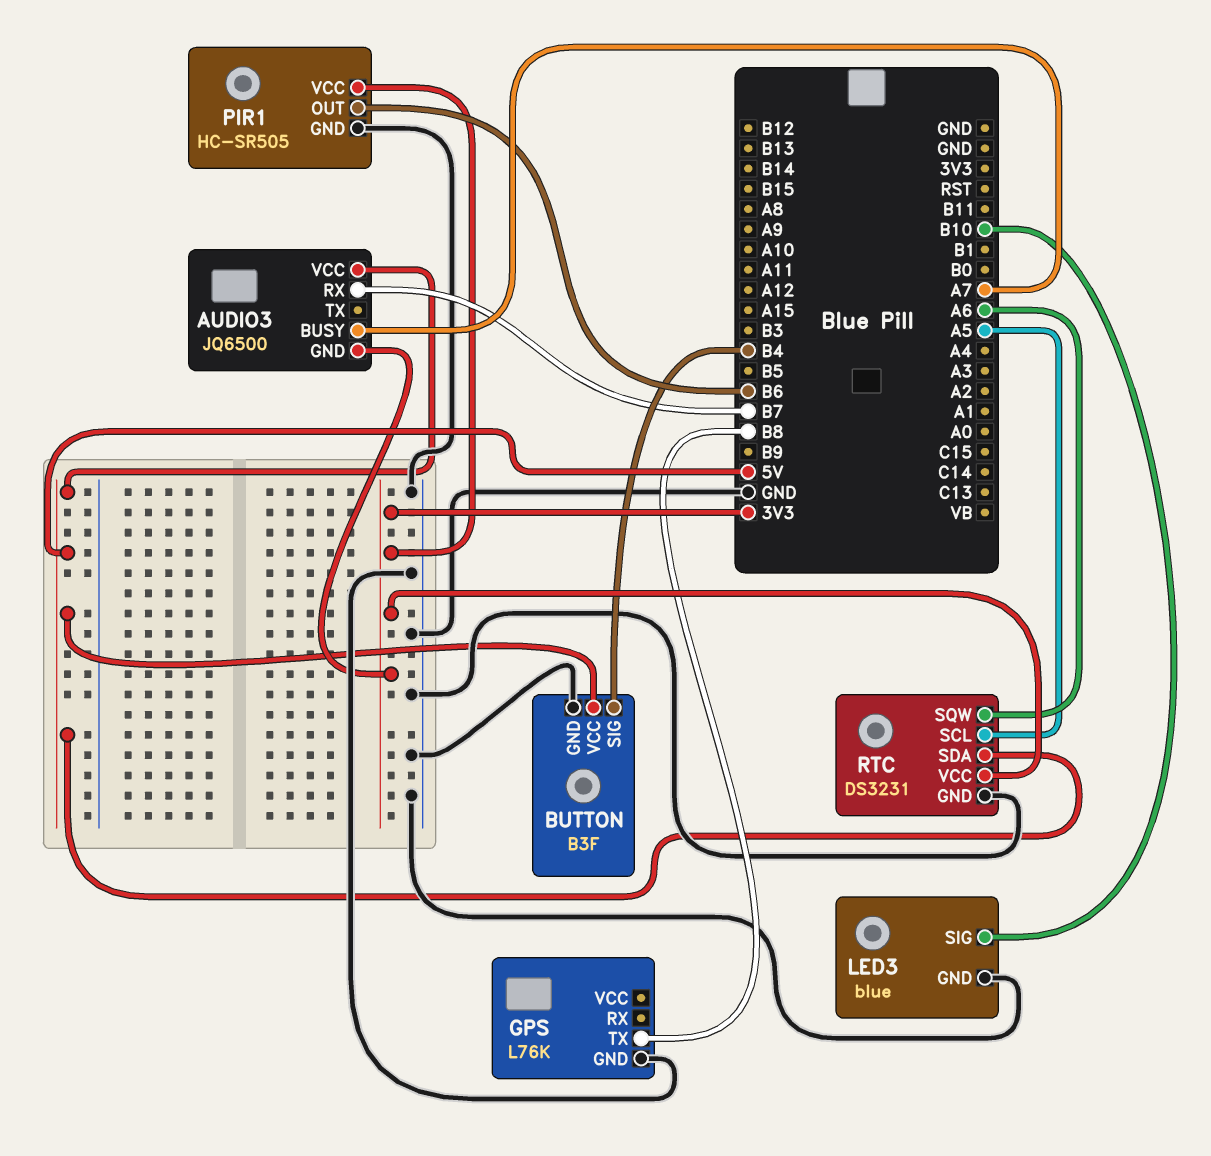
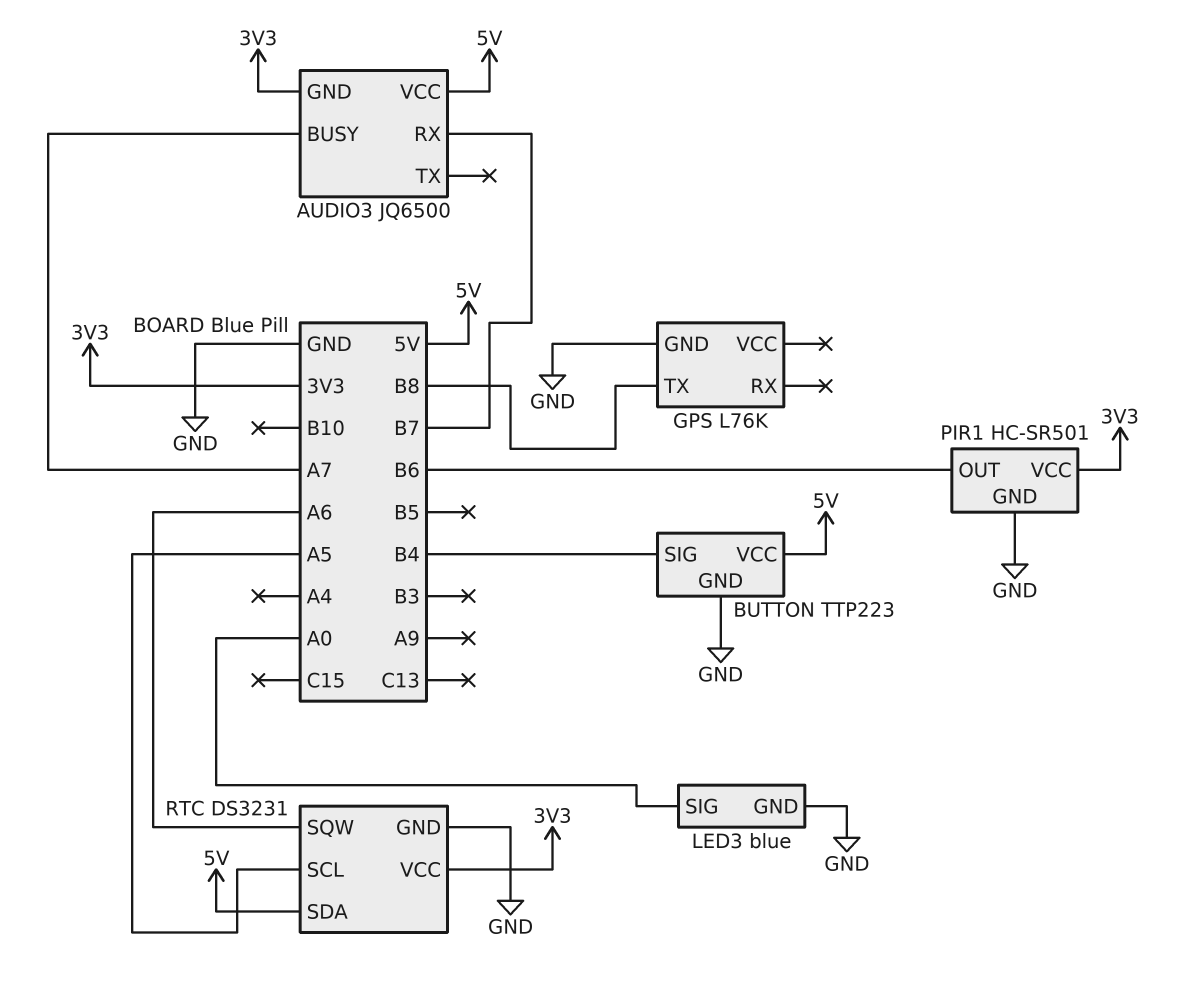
BUTTON: B3F -> TTP223
LED3 pin SIG: B10 -> A0
PIR1: HC-SR505 -> HC-SR501

